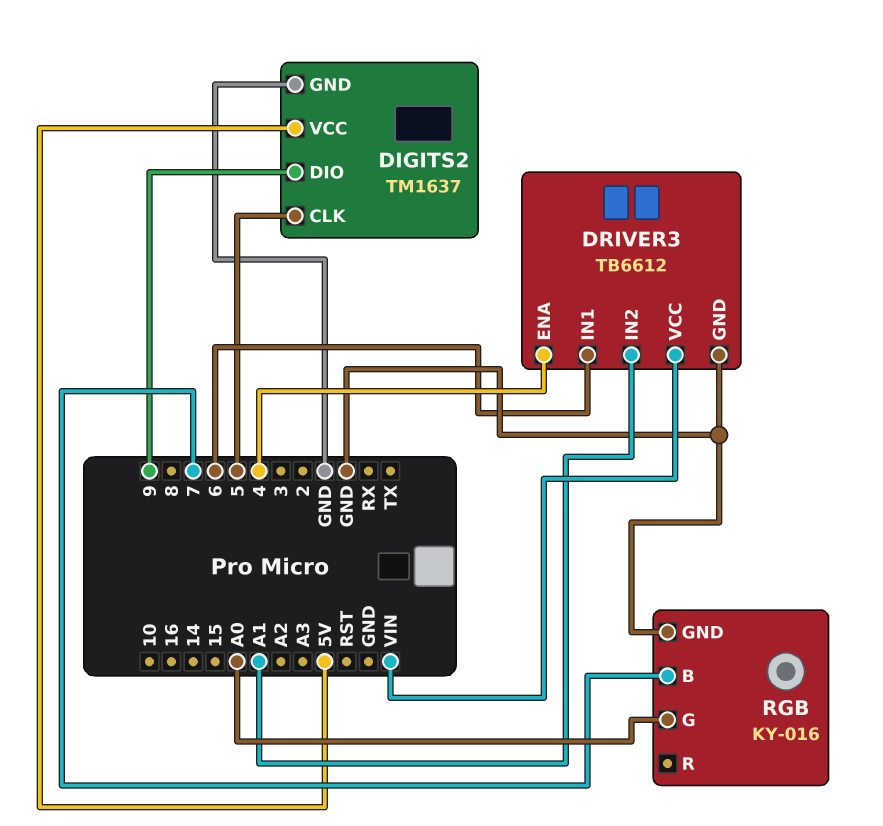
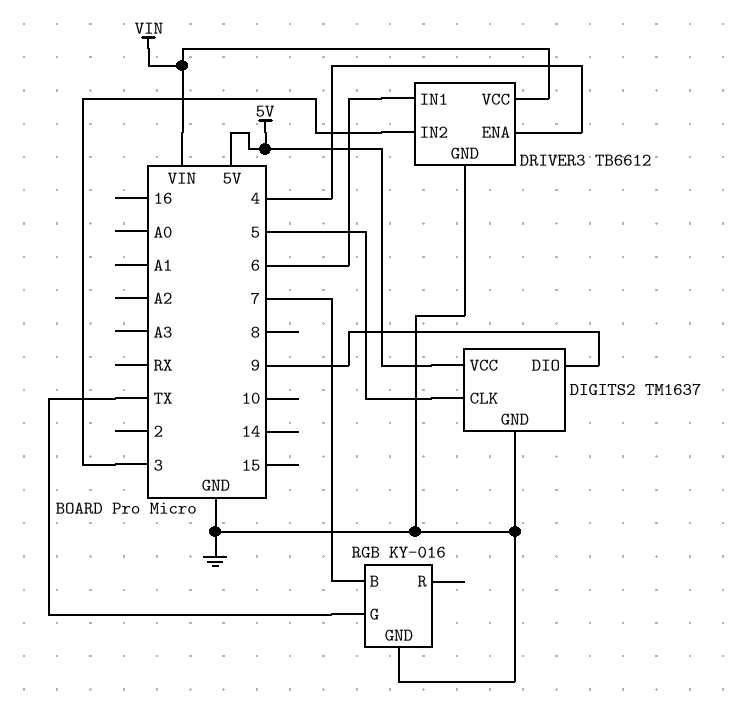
DRIVER3 pin IN2: A1 -> 3
RGB pin G: A0 -> TX

